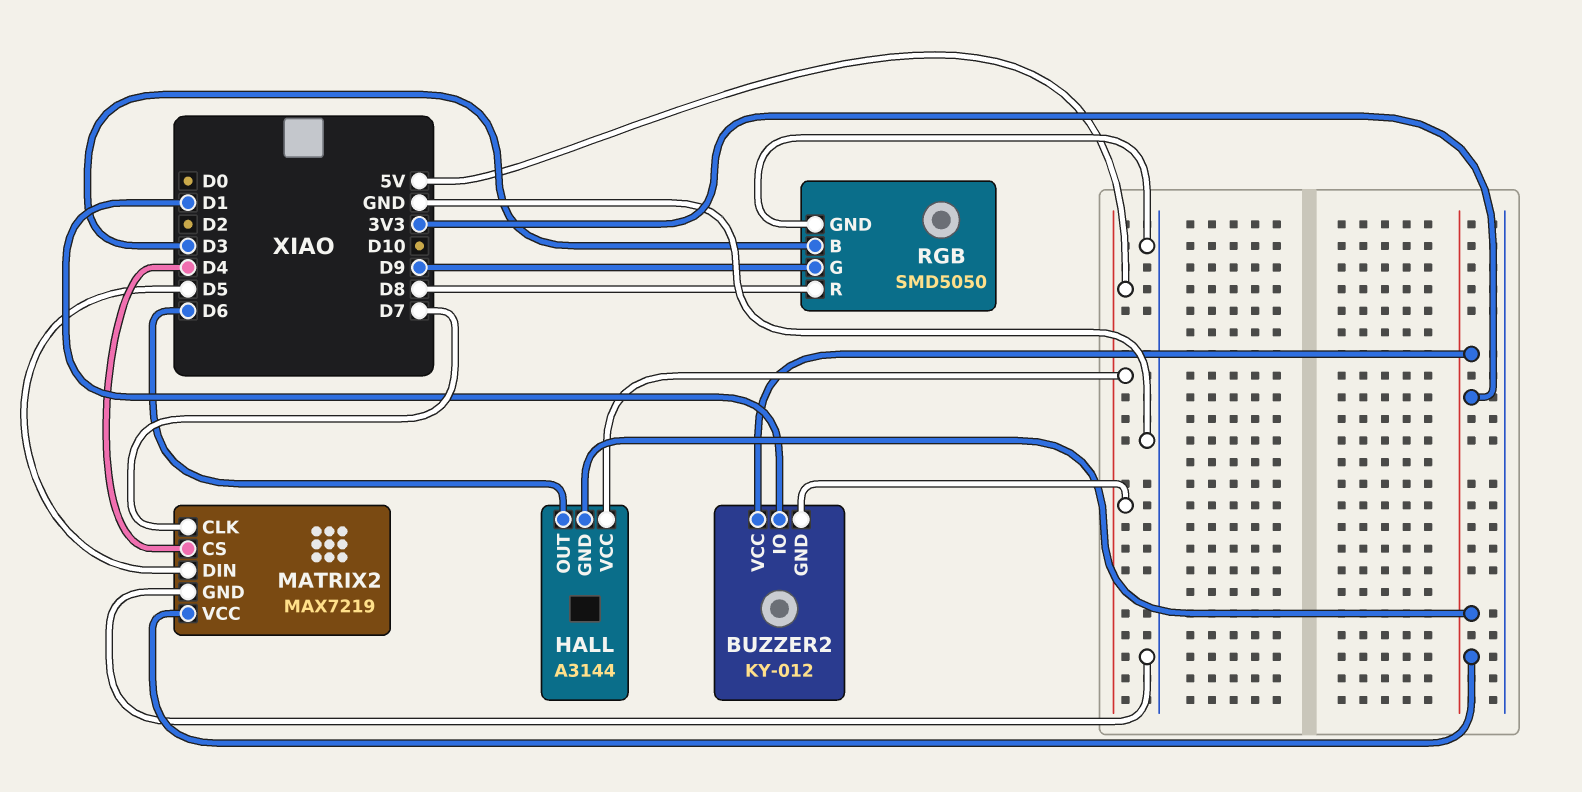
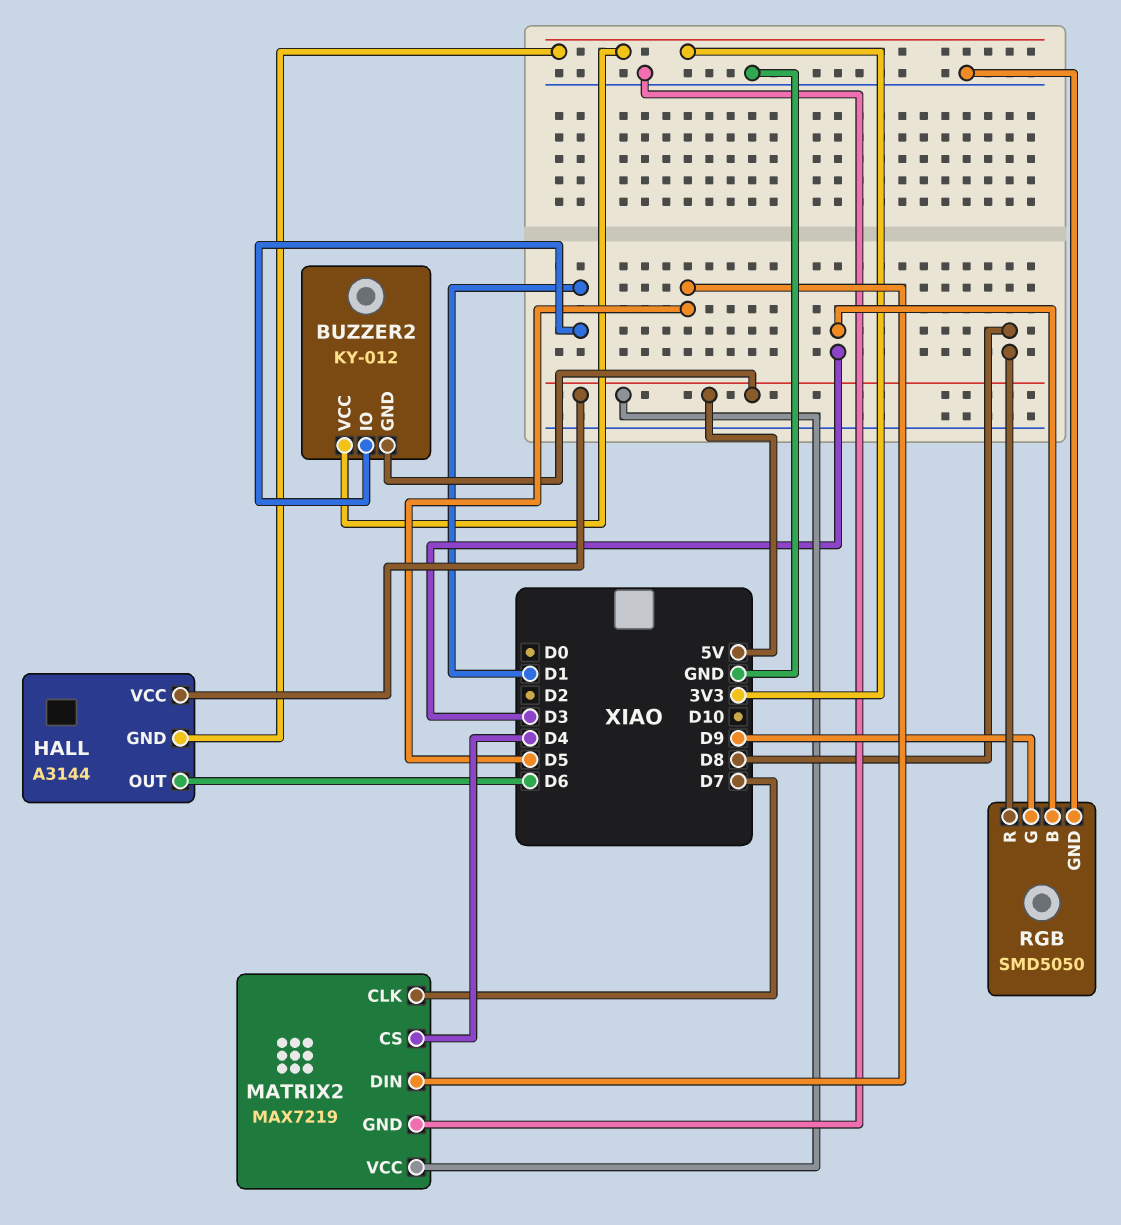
MATRIX2 pin VCC: 3V3 -> 5V

